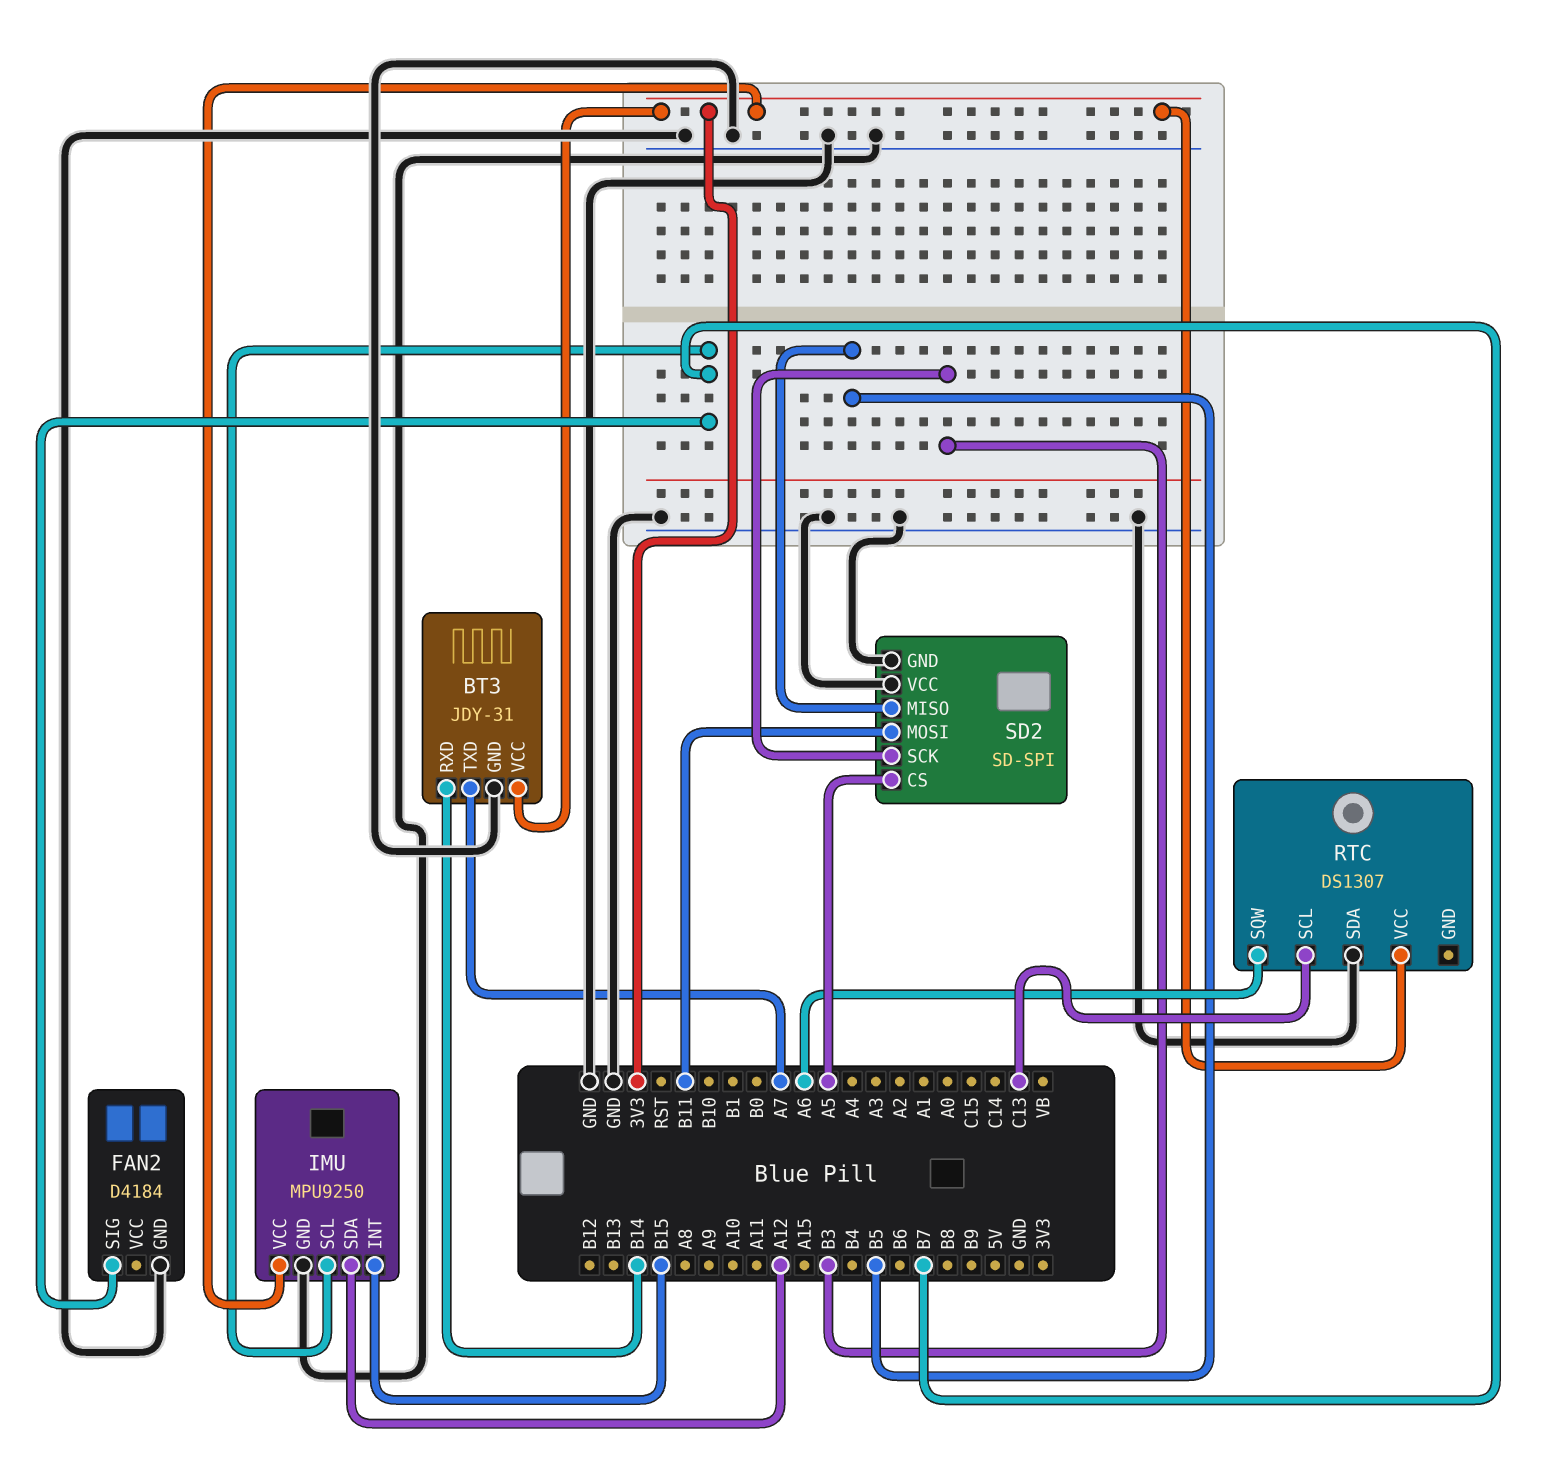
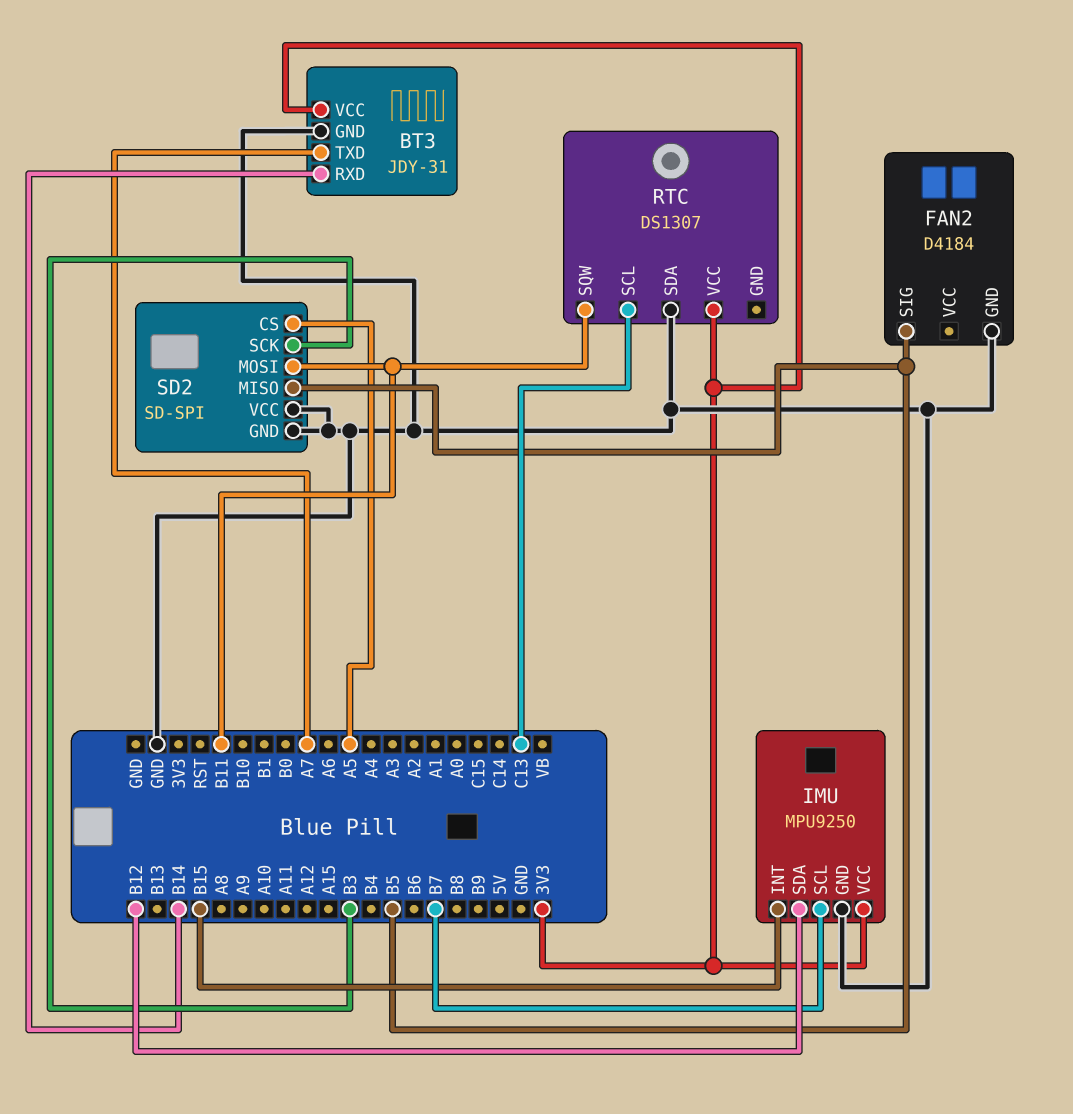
FAN2 pin SIG: B7 -> B5
IMU pin SDA: A12 -> B12
RTC pin SQW: A6 -> B11

